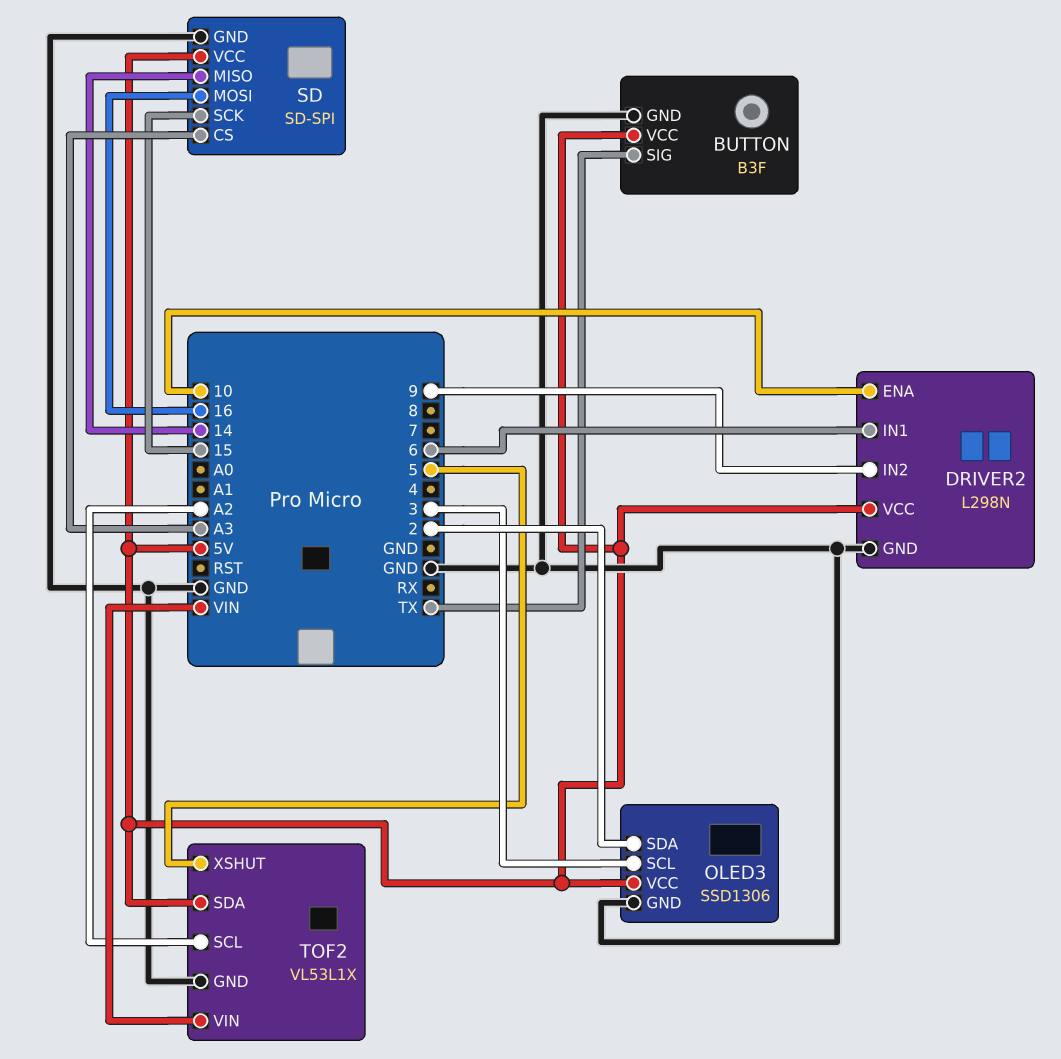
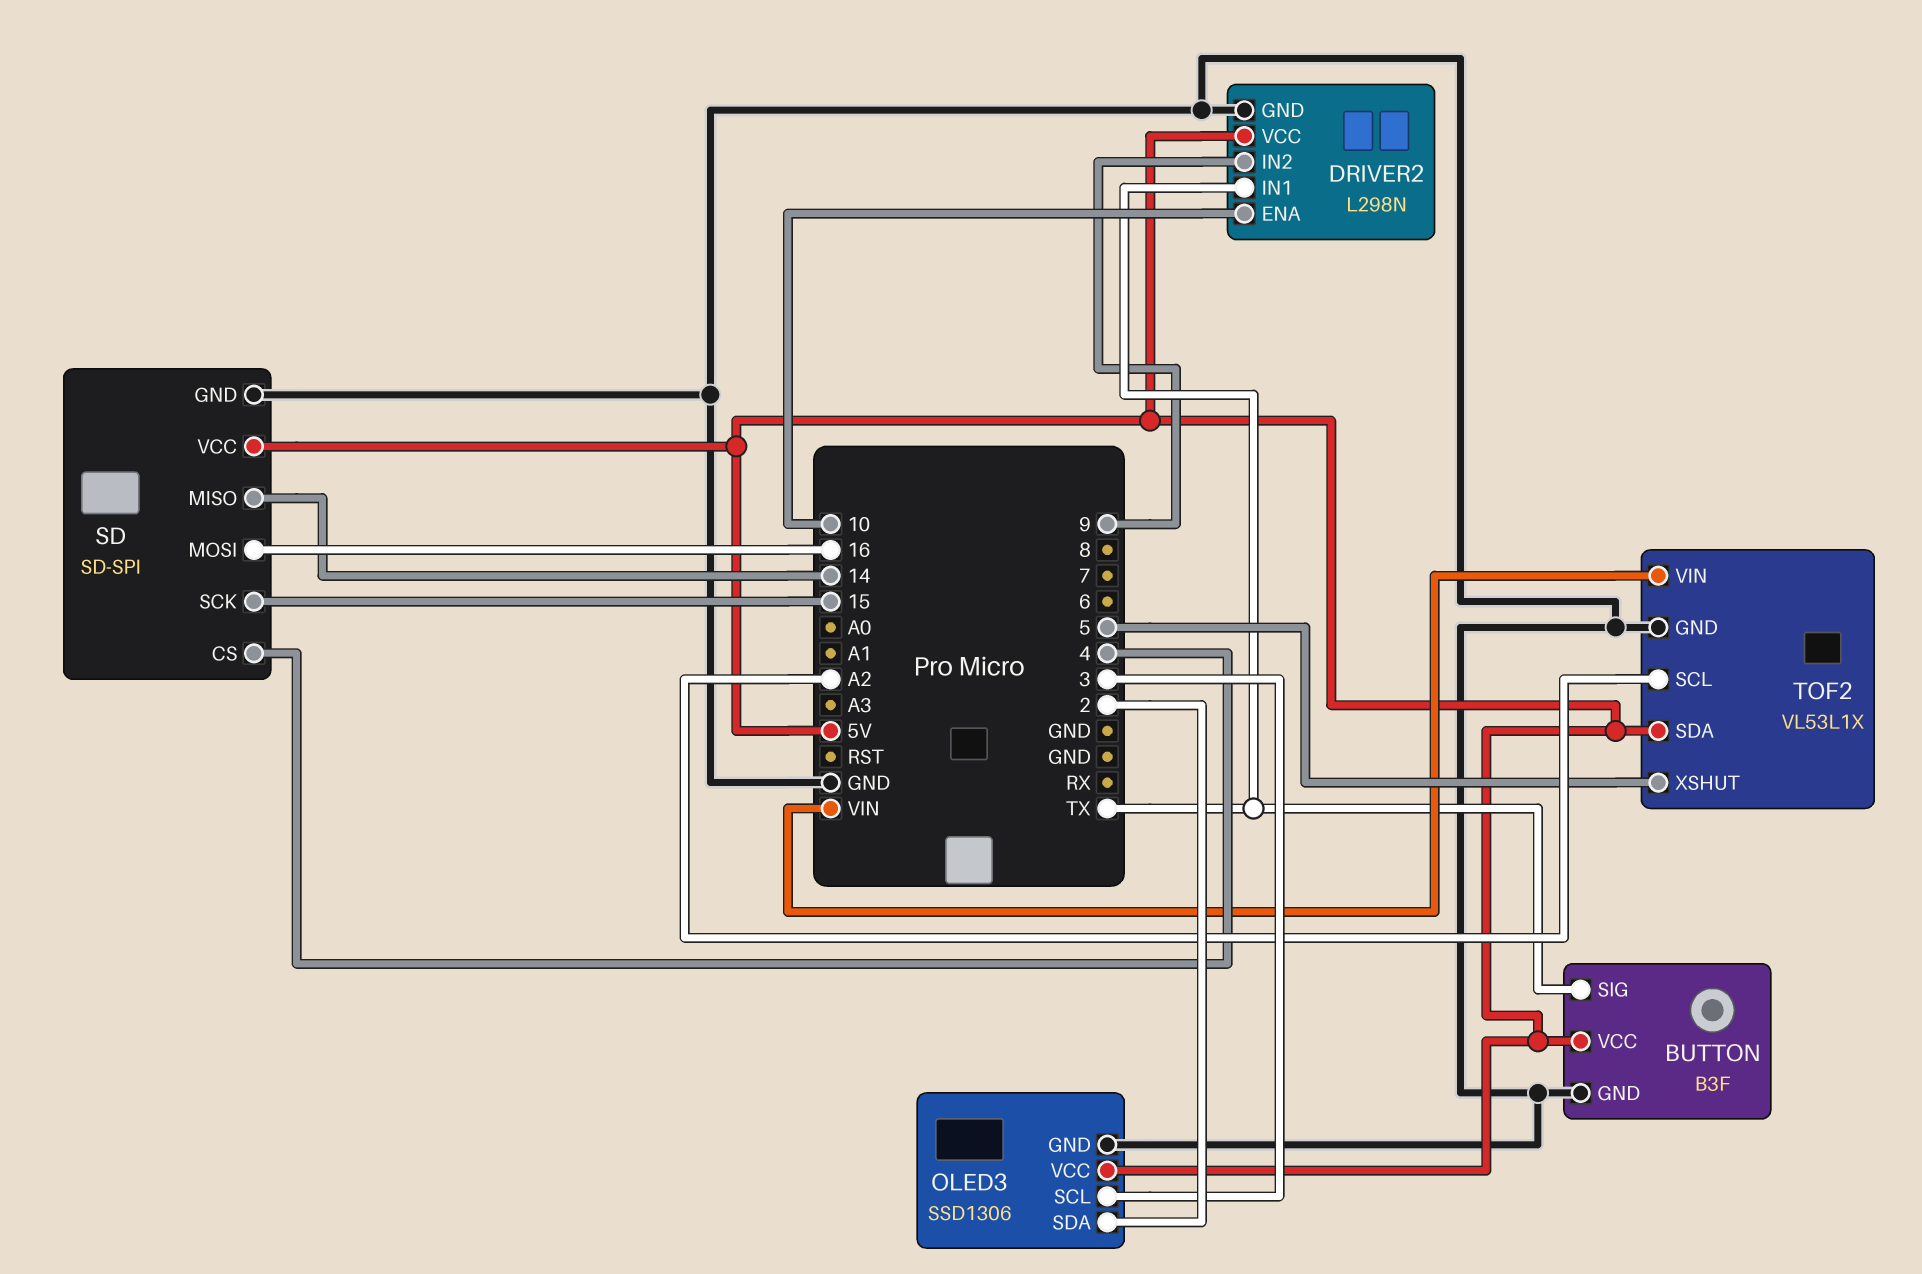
DRIVER2 pin IN1: 6 -> TX
SD pin CS: A3 -> 4

